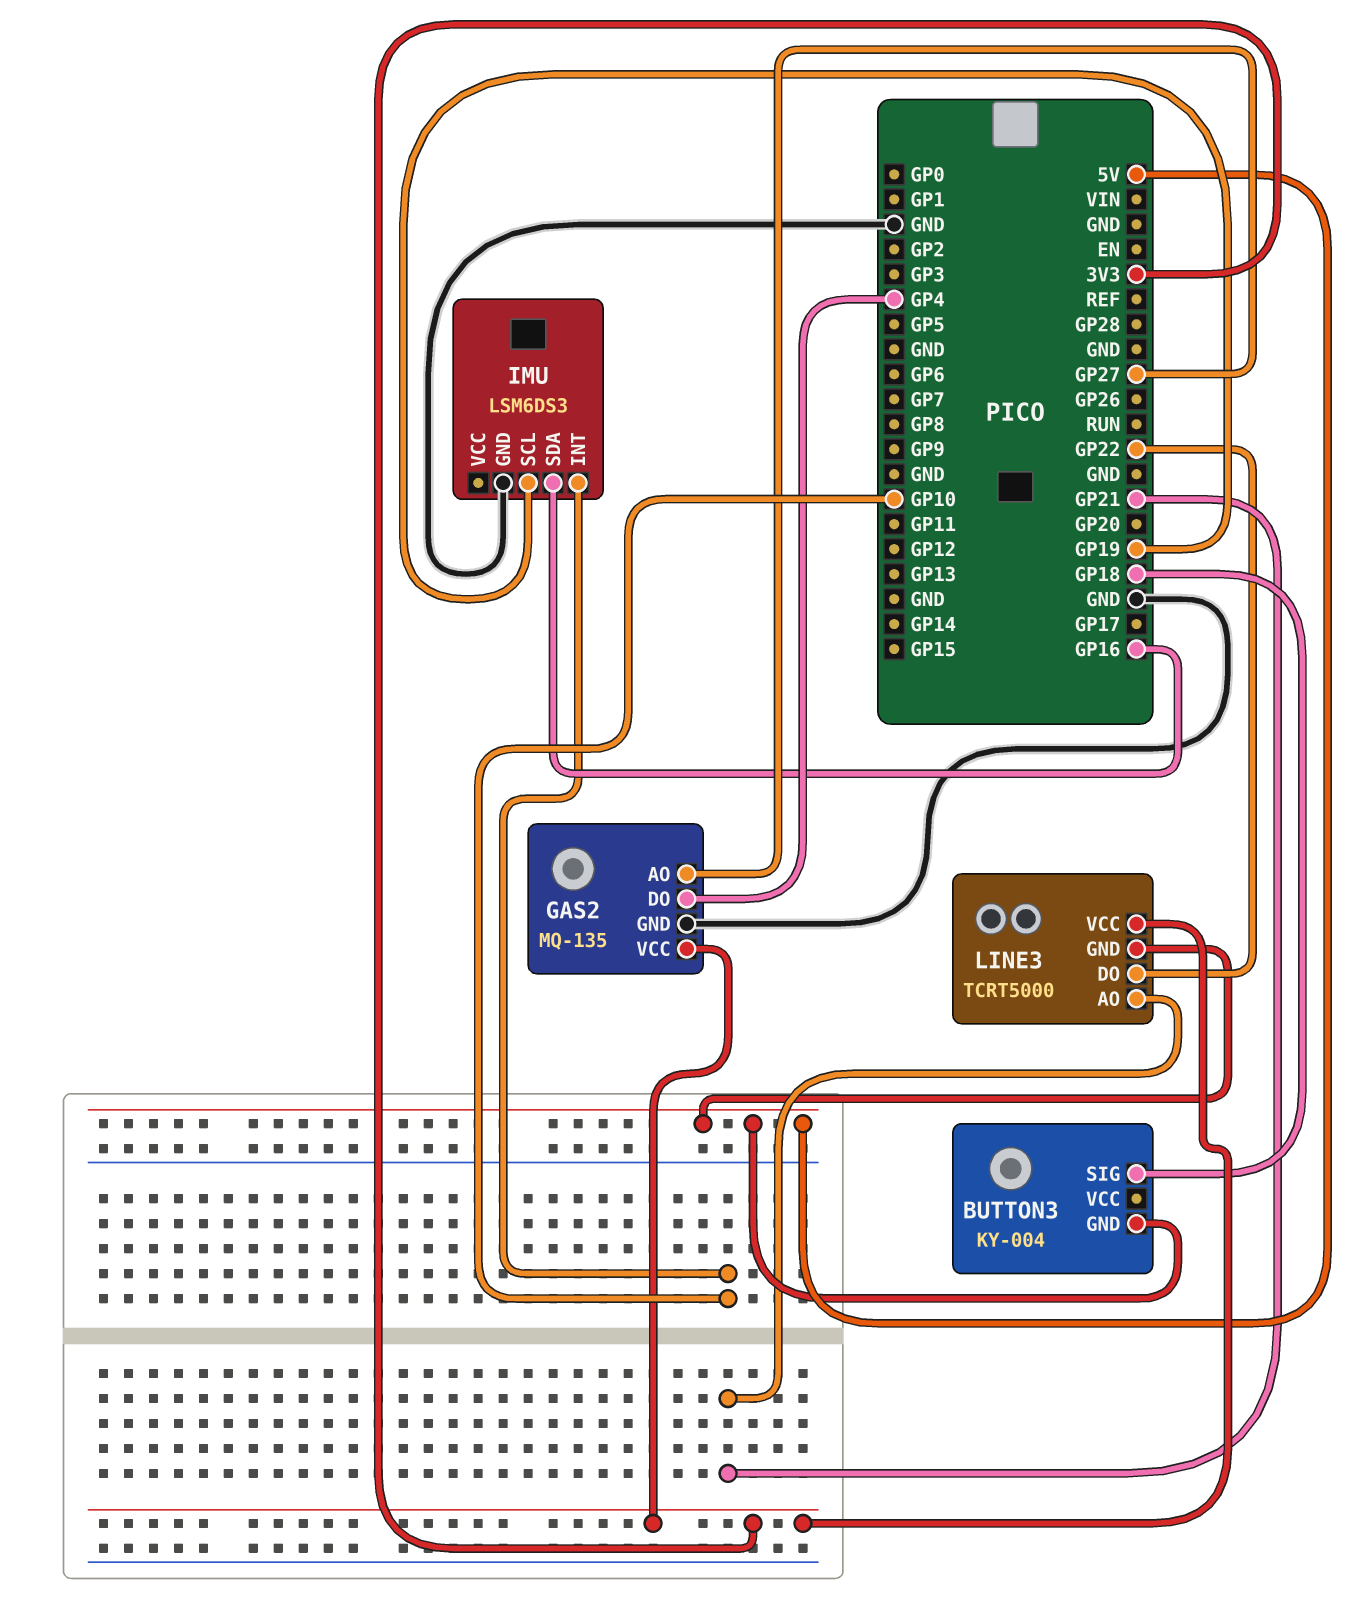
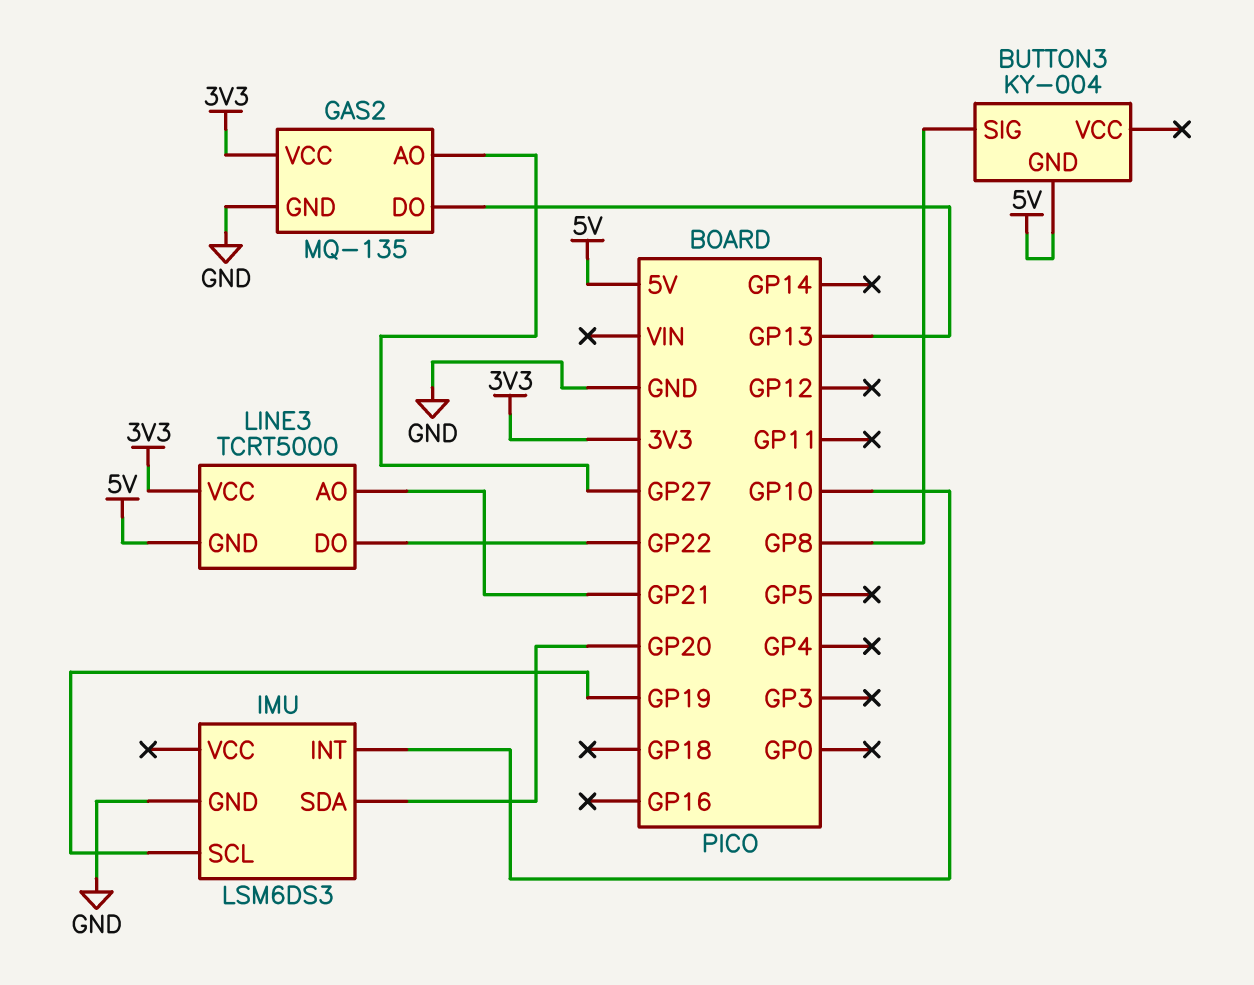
BUTTON3 pin SIG: GP18 -> GP8
GAS2 pin DO: GP4 -> GP13
IMU pin SDA: GP16 -> GP20

